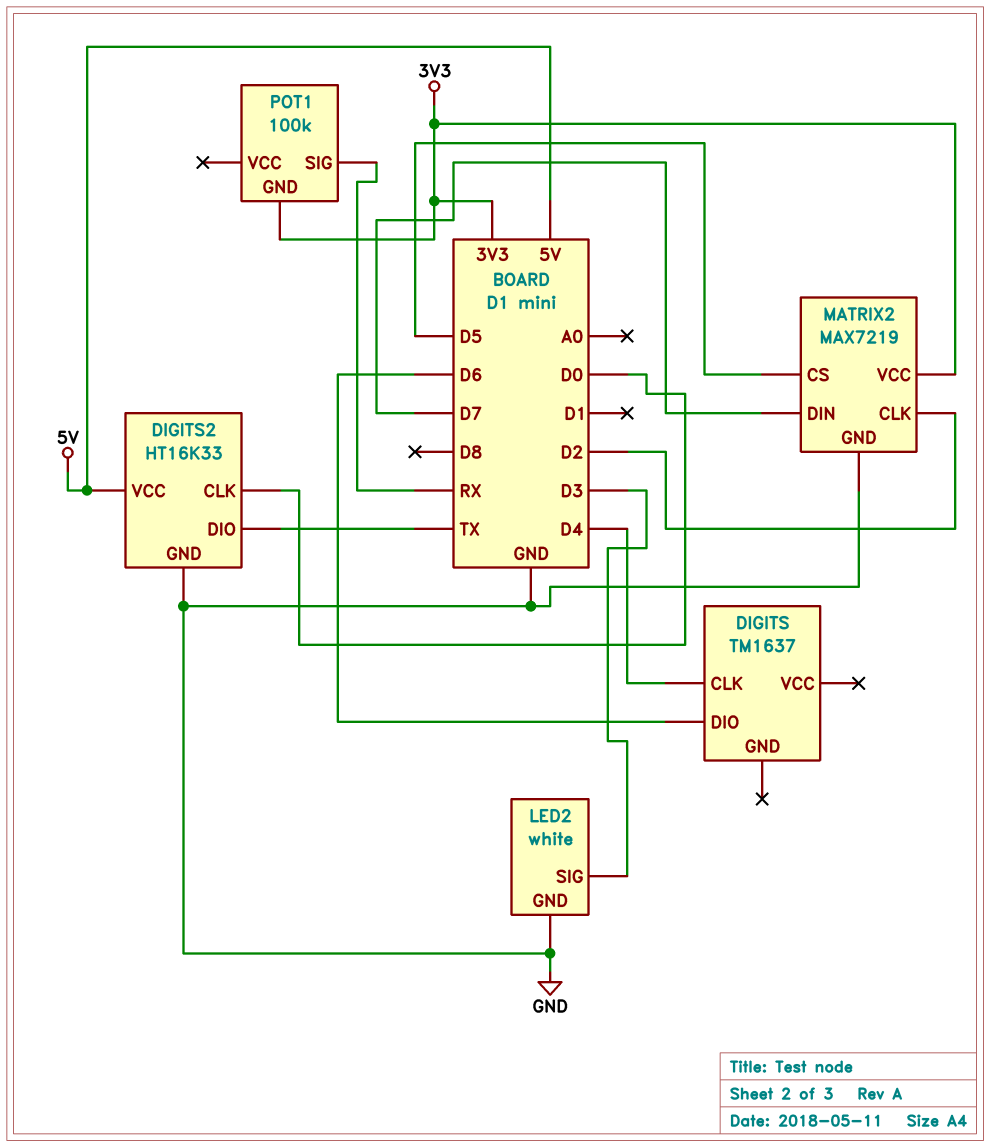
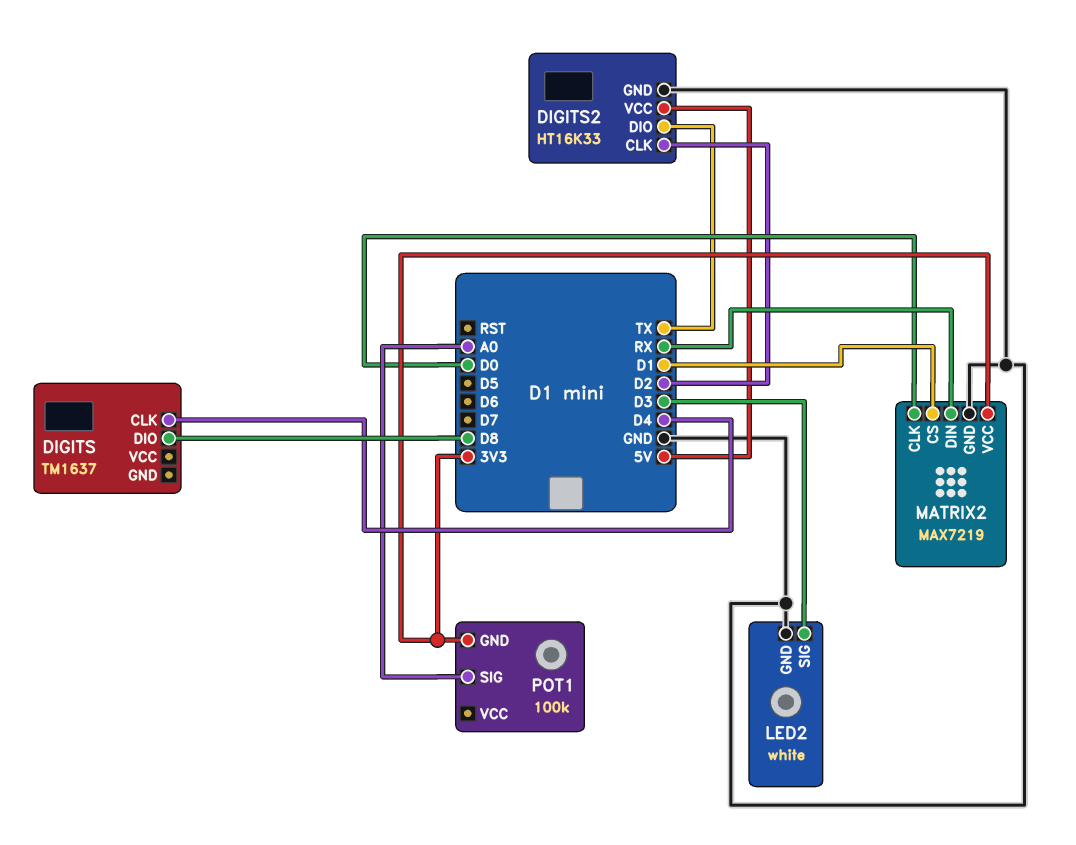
DIGITS pin DIO: D6 -> D8
DIGITS2 pin CLK: D0 -> D2
MATRIX2 pin CLK: D2 -> D0
MATRIX2 pin CS: D5 -> D1
MATRIX2 pin DIN: D7 -> RX
POT1 pin SIG: RX -> A0

